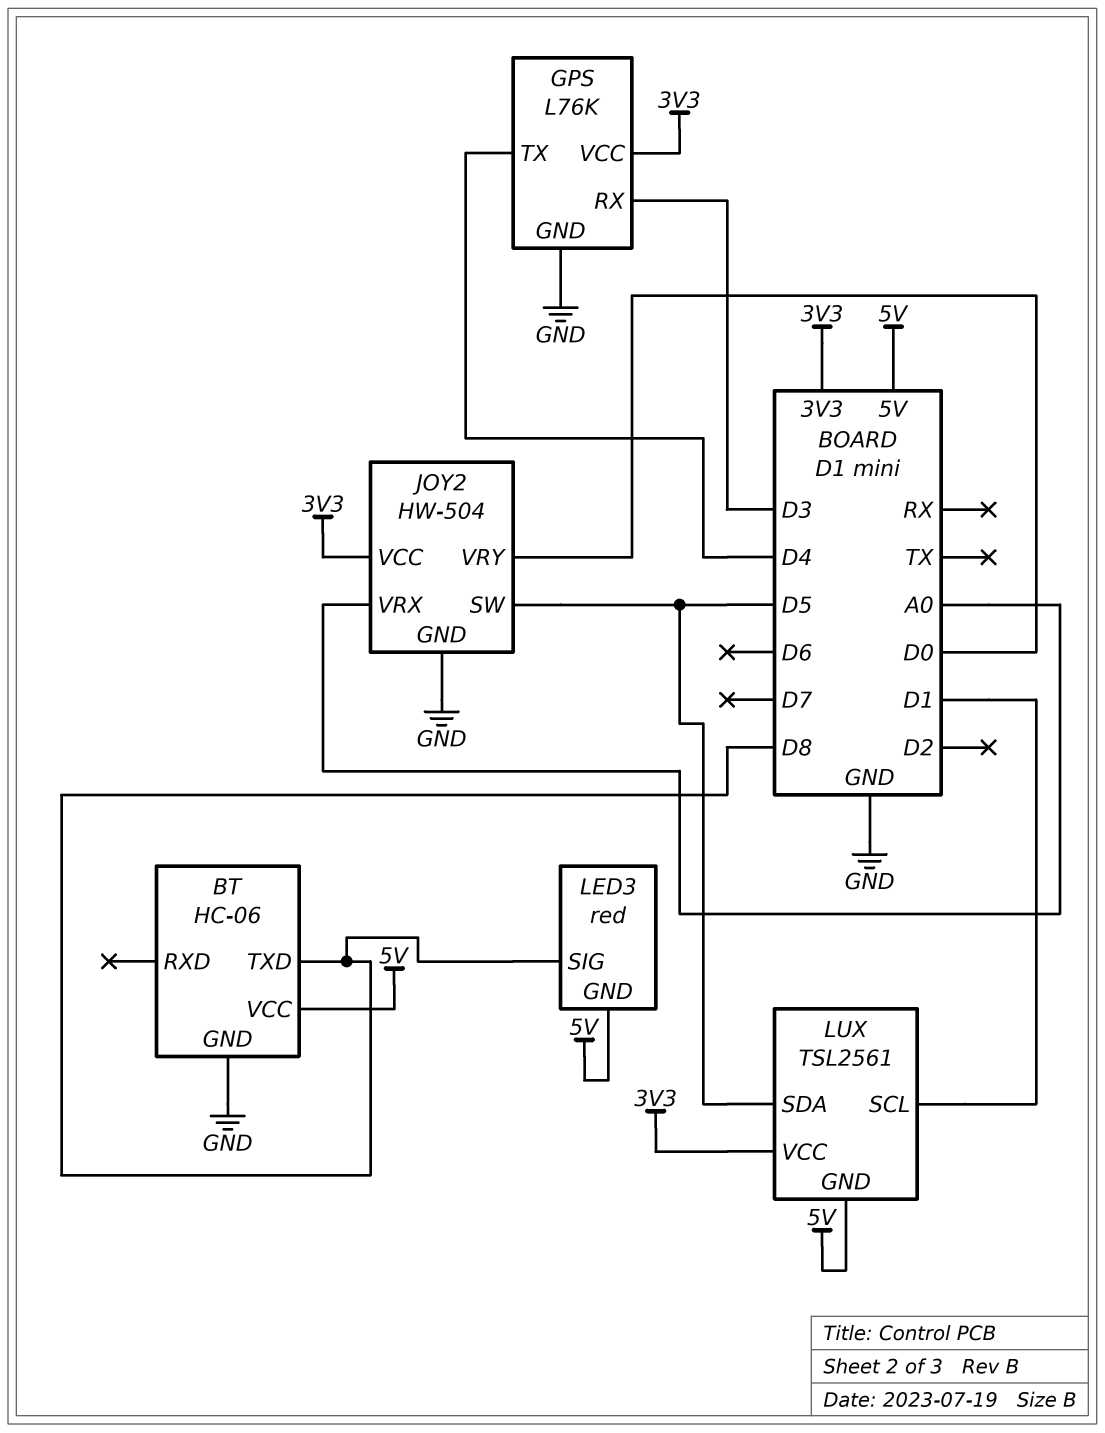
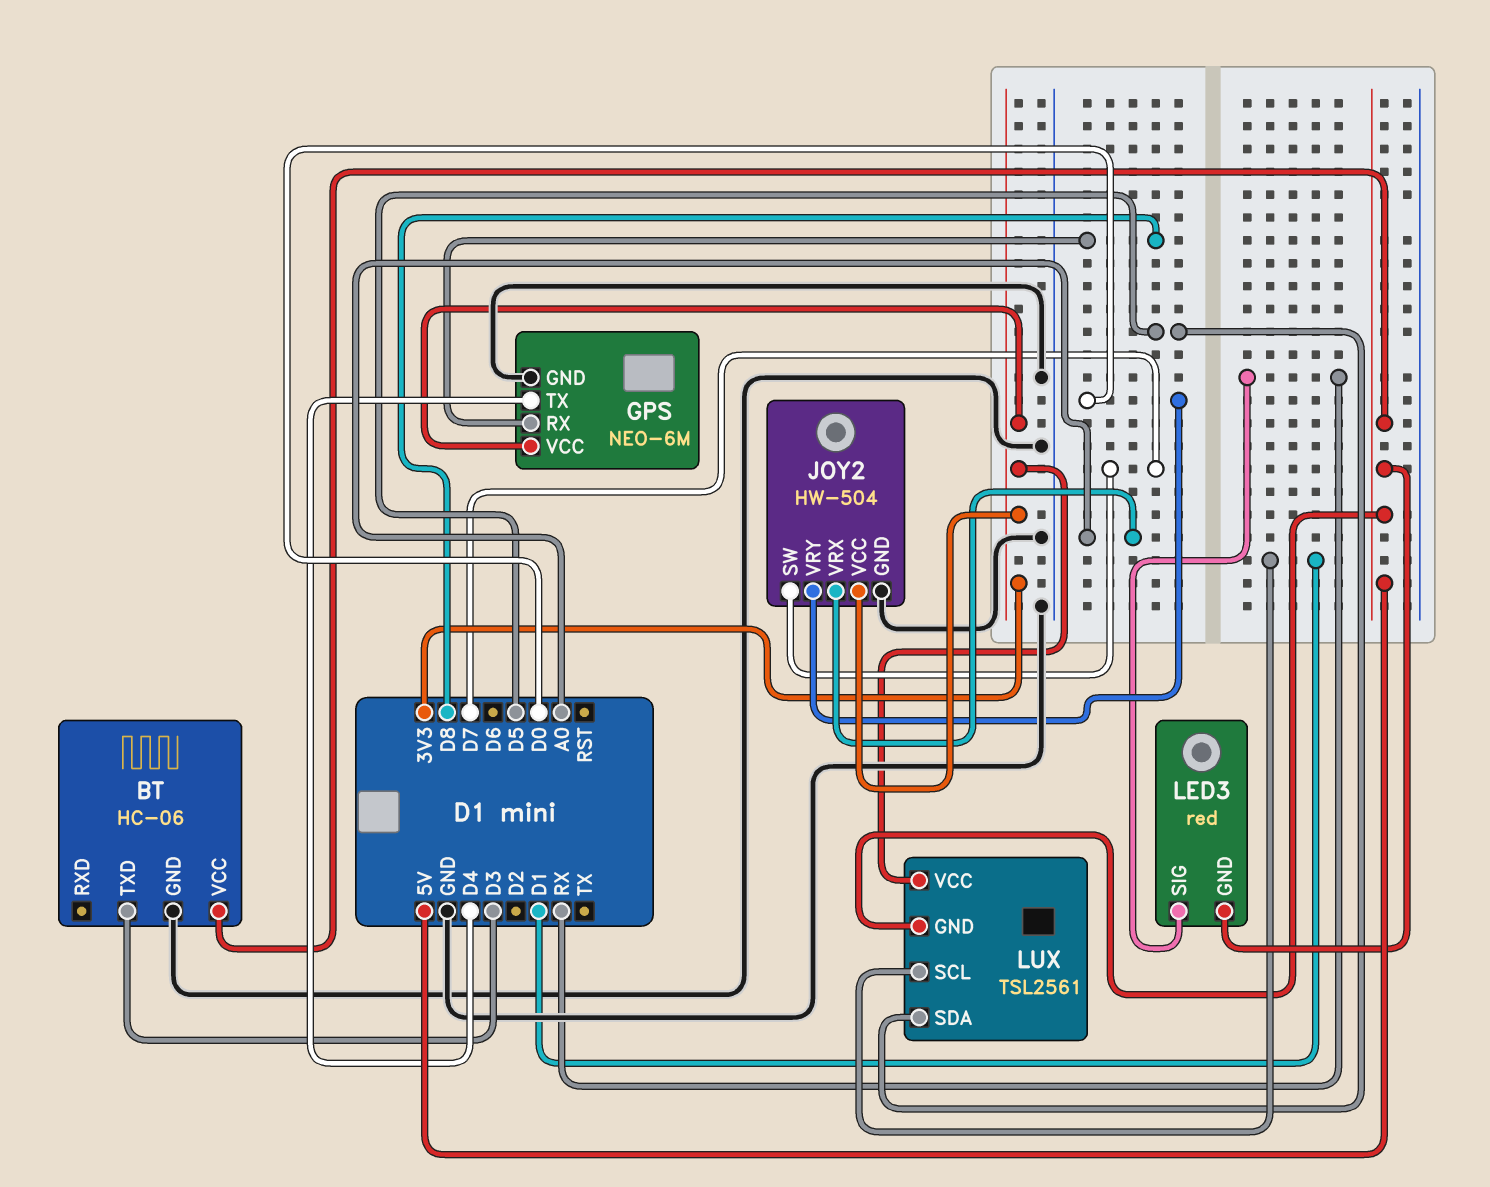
BT pin TXD: D8 -> D3
GPS: L76K -> NEO-6M
GPS pin RX: D3 -> D8
JOY2 pin SW: D5 -> D7
LED3 pin SIG: D8 -> RX

